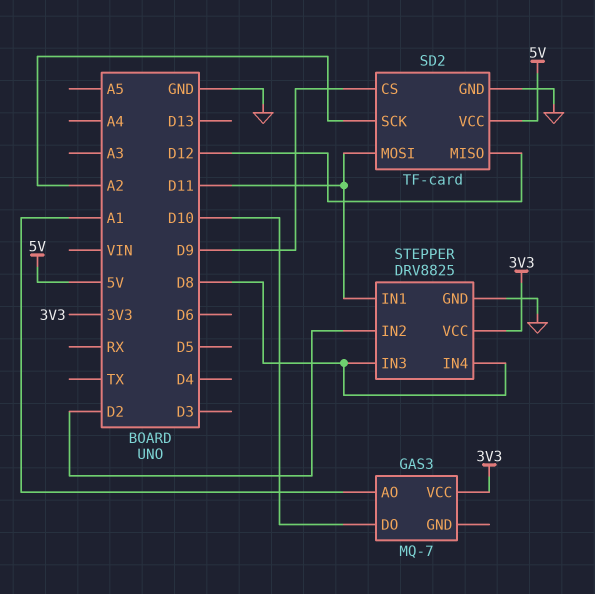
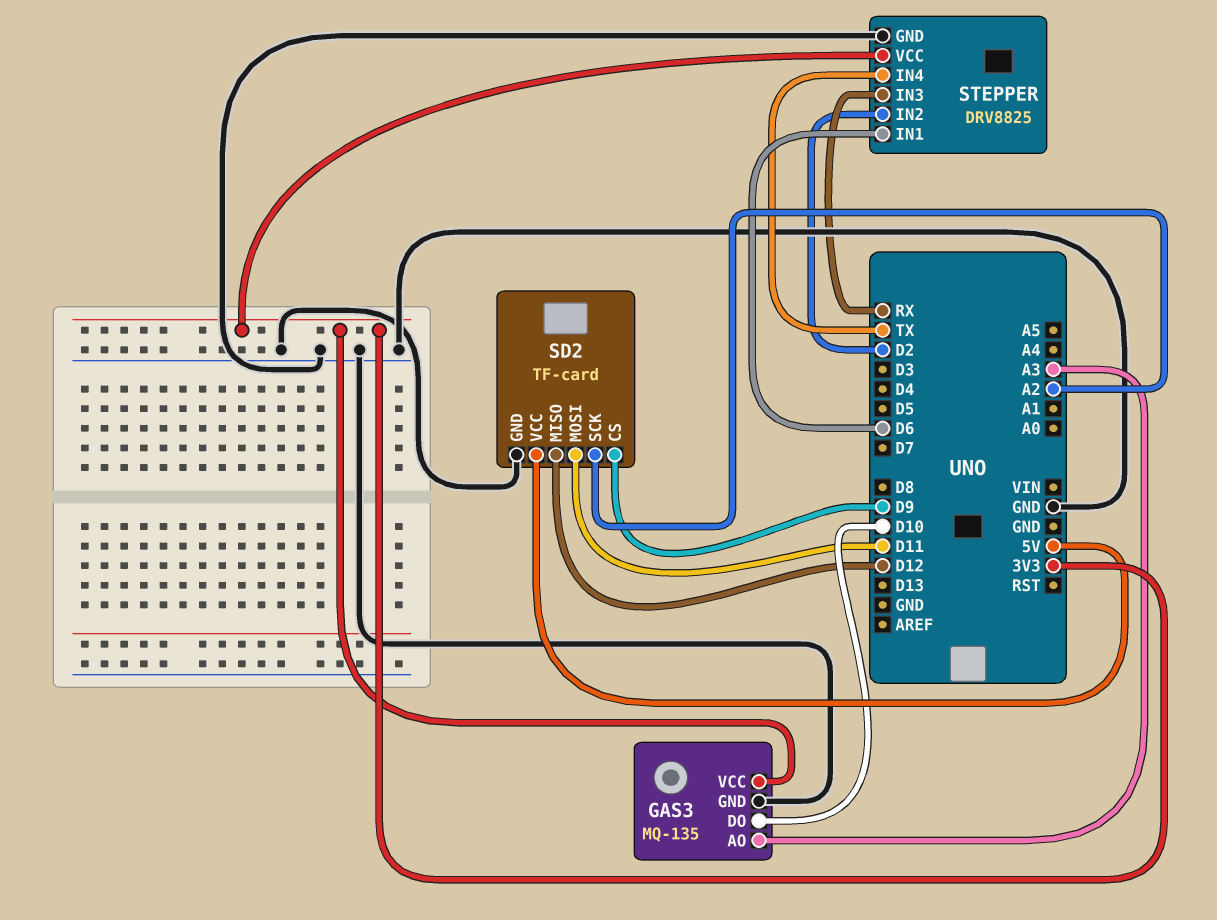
GAS3: MQ-7 -> MQ-135
GAS3 pin AO: A1 -> A3
GAS3 pin GND: none -> GND
STEPPER pin IN1: D11 -> D6
STEPPER pin IN3: D8 -> RX
STEPPER pin IN4: D8 -> TX

